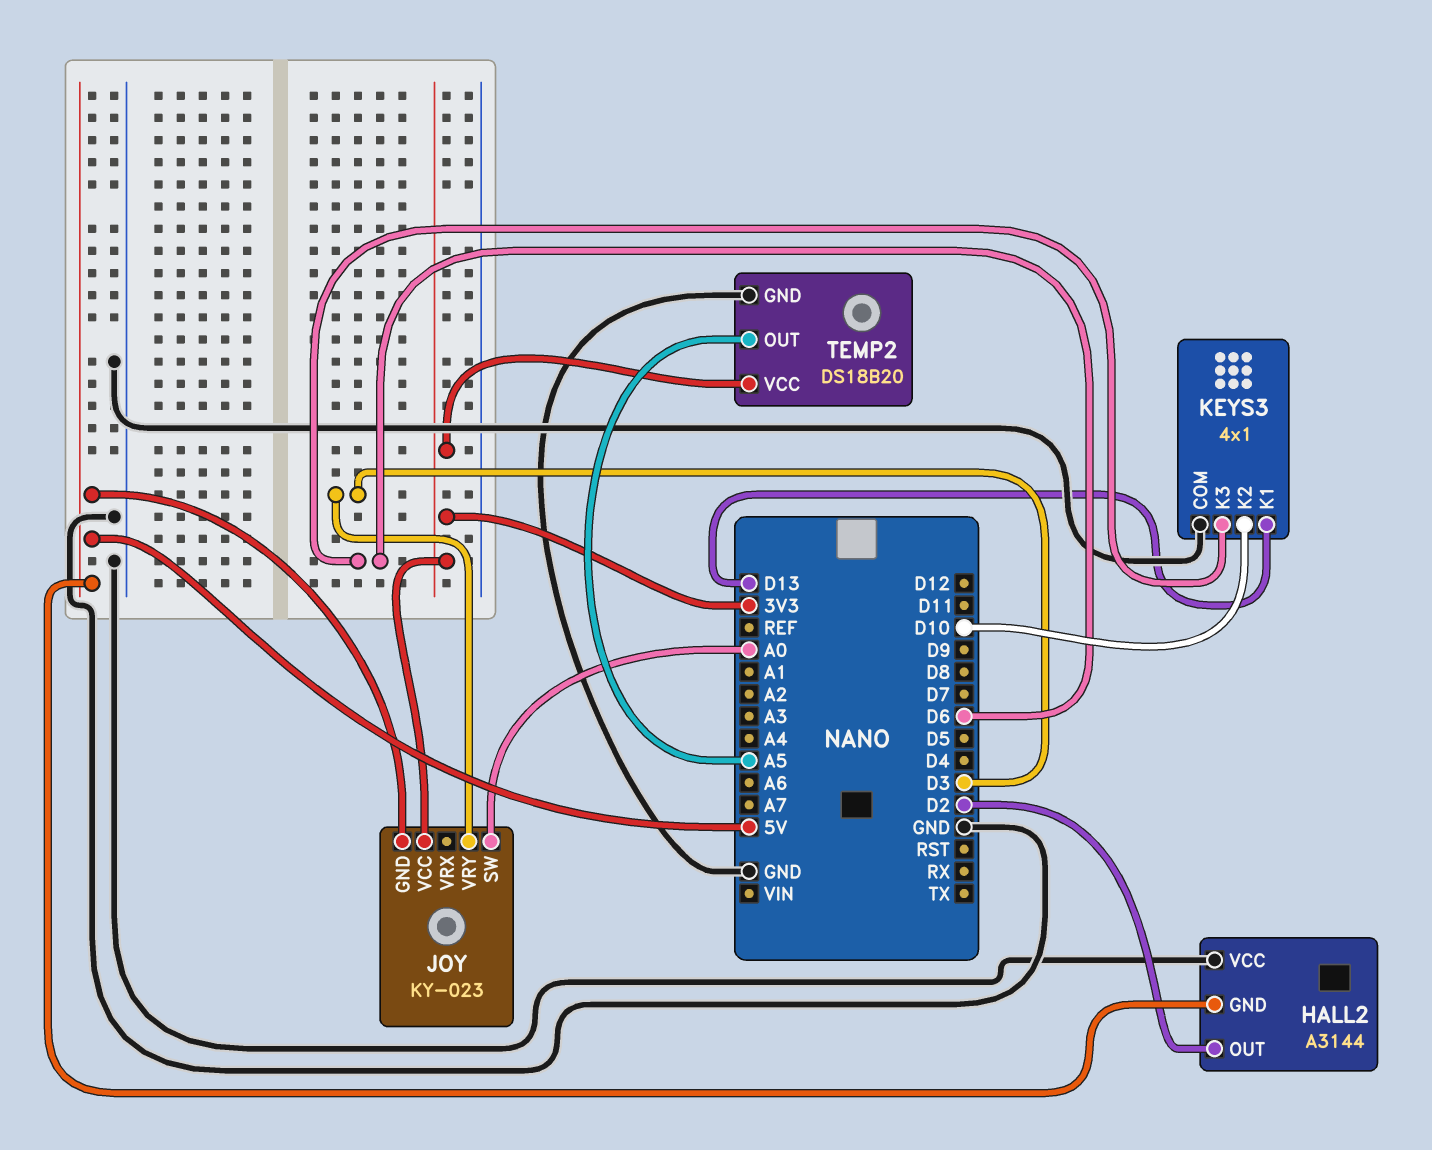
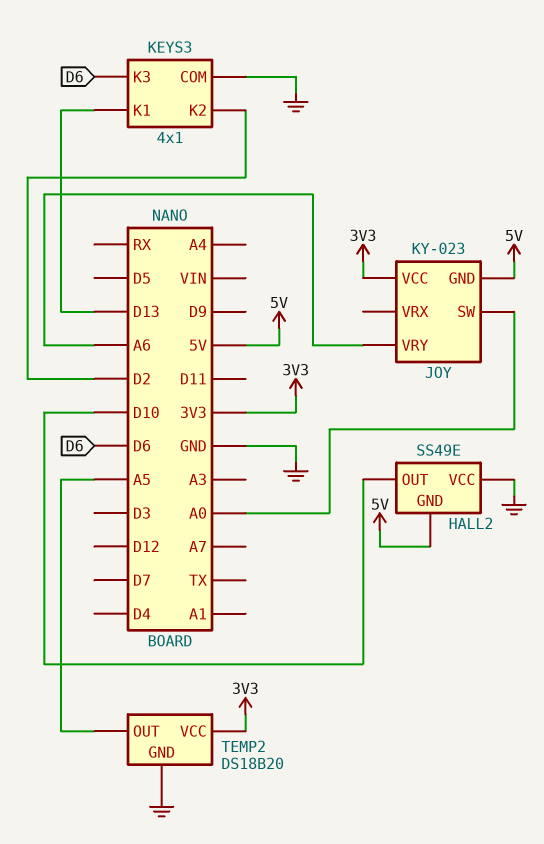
HALL2: A3144 -> SS49E
HALL2 pin OUT: D2 -> D10
JOY pin VRY: D3 -> A6
KEYS3 pin K2: D10 -> D2

